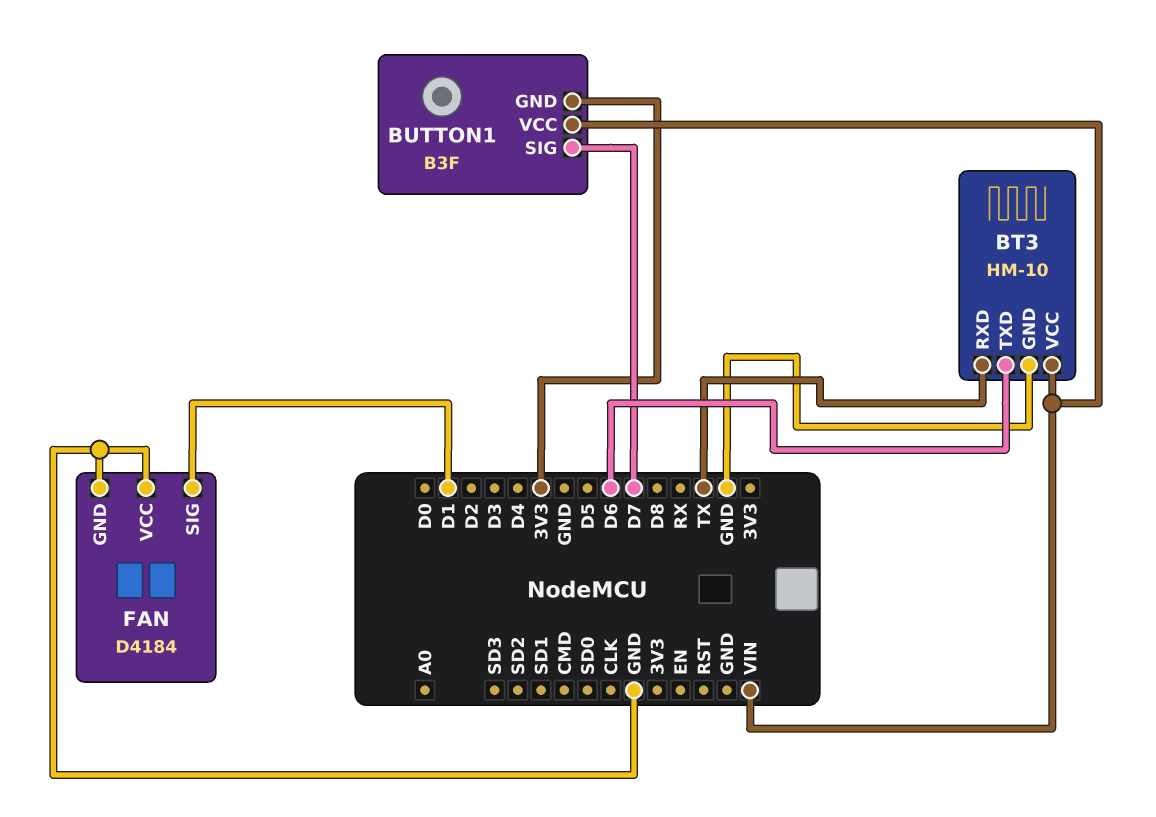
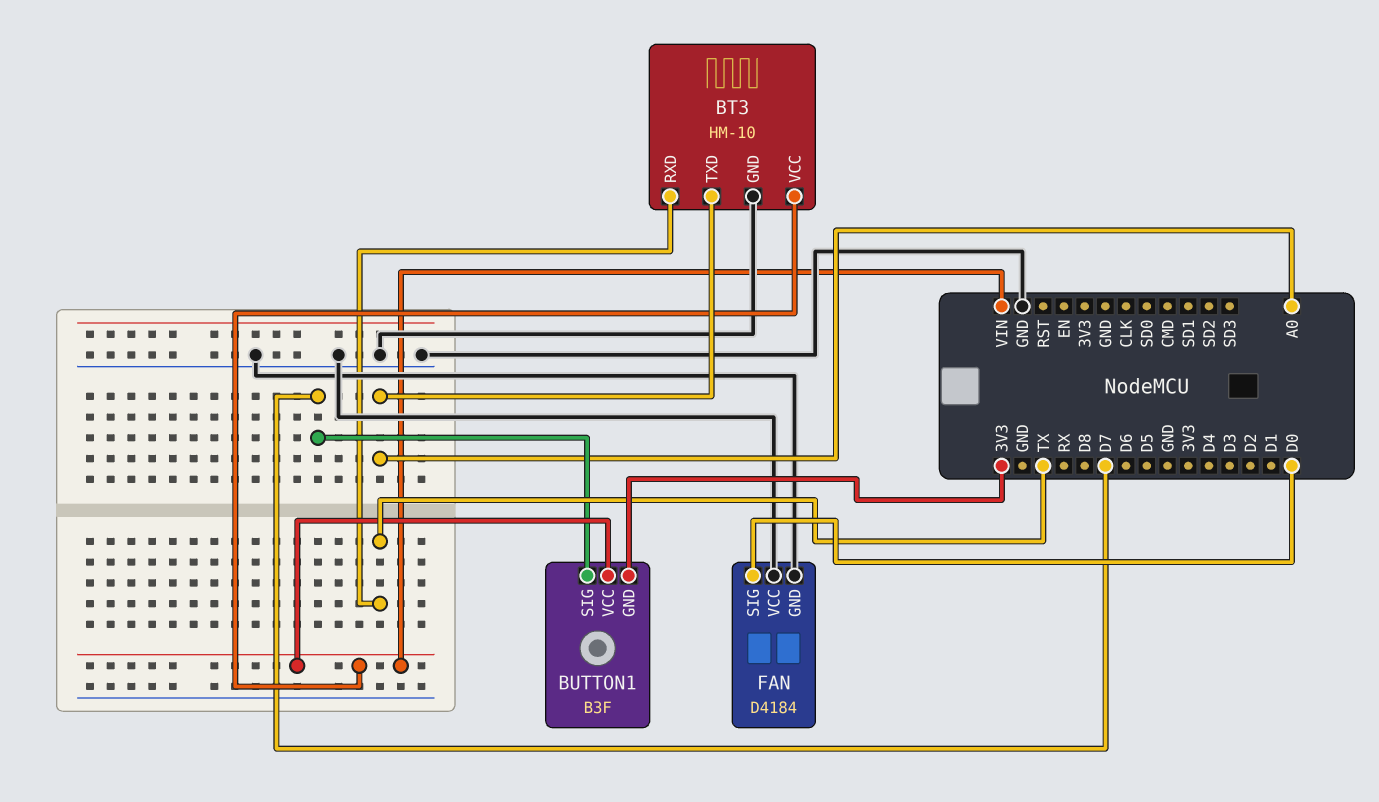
BT3 pin TXD: D6 -> A0
FAN pin SIG: D1 -> D0

